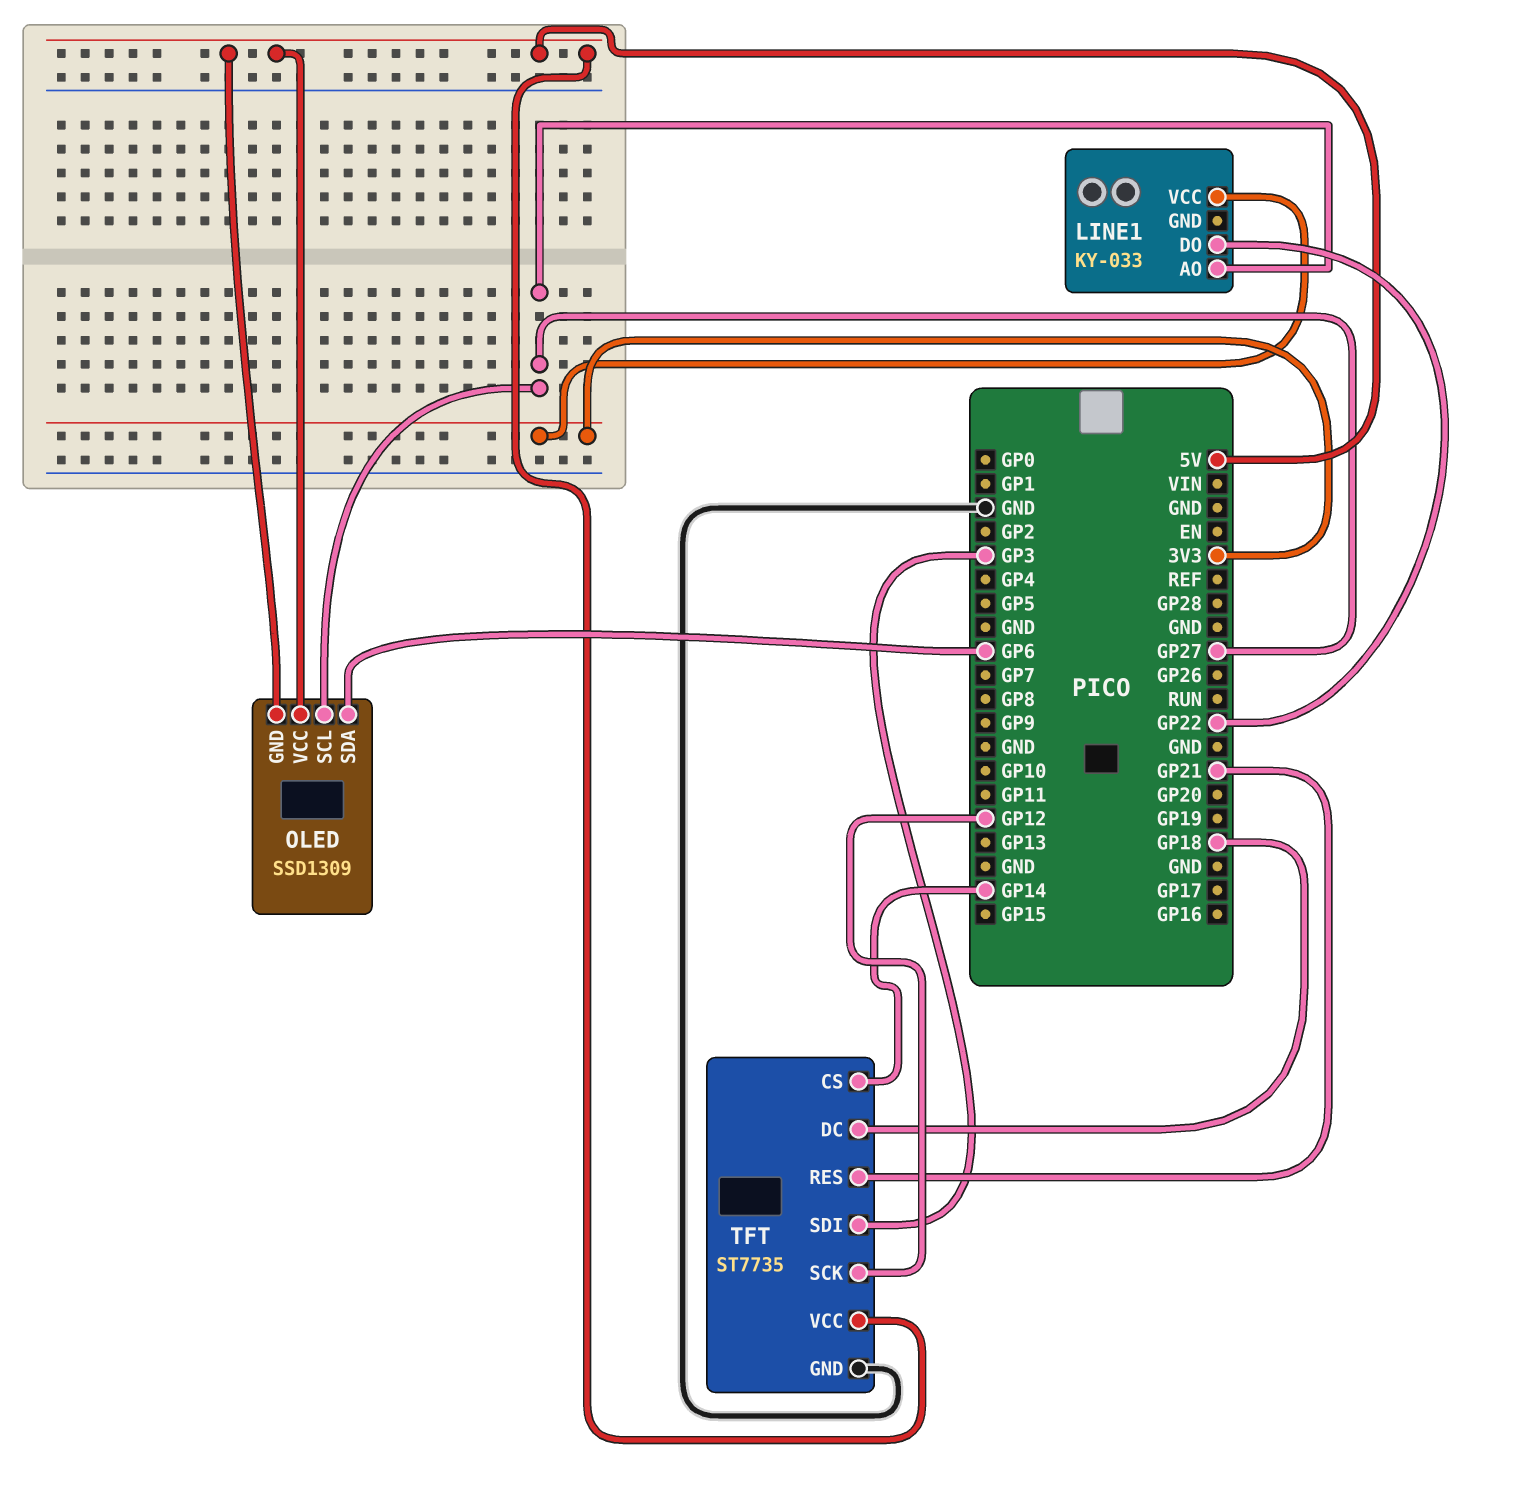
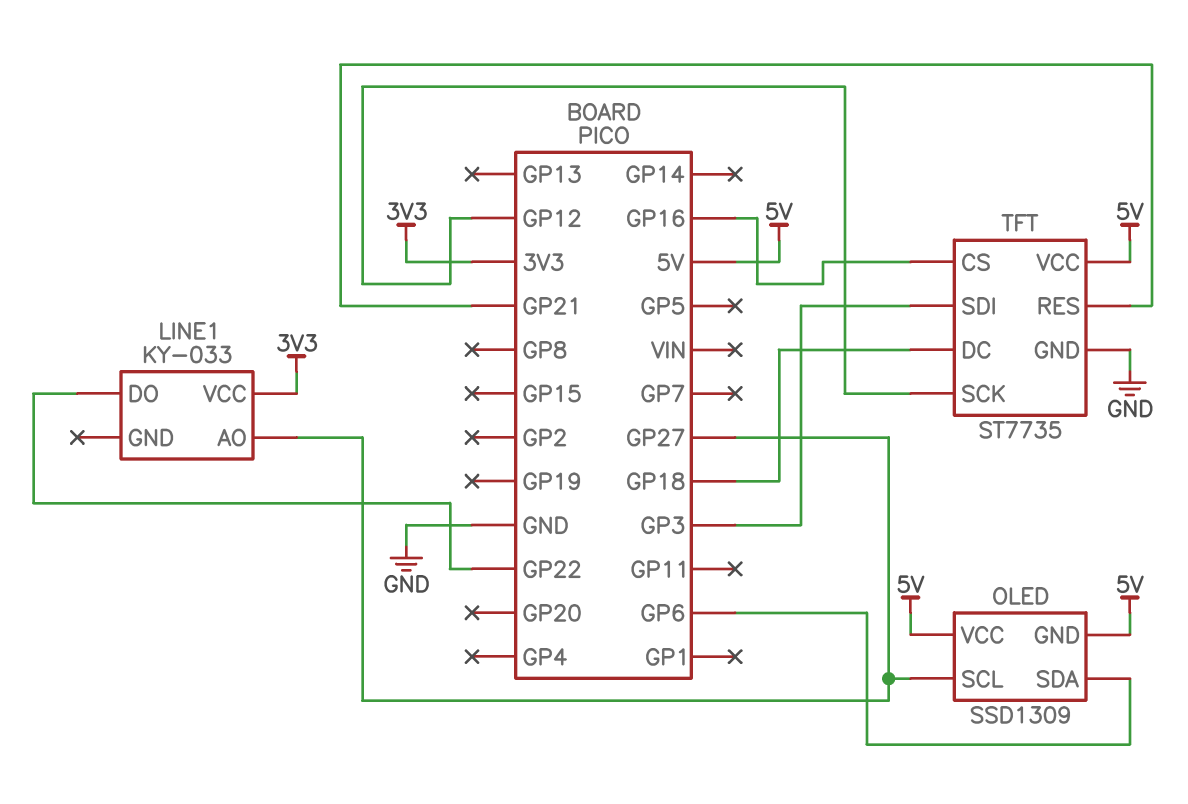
TFT pin CS: GP14 -> GP16

